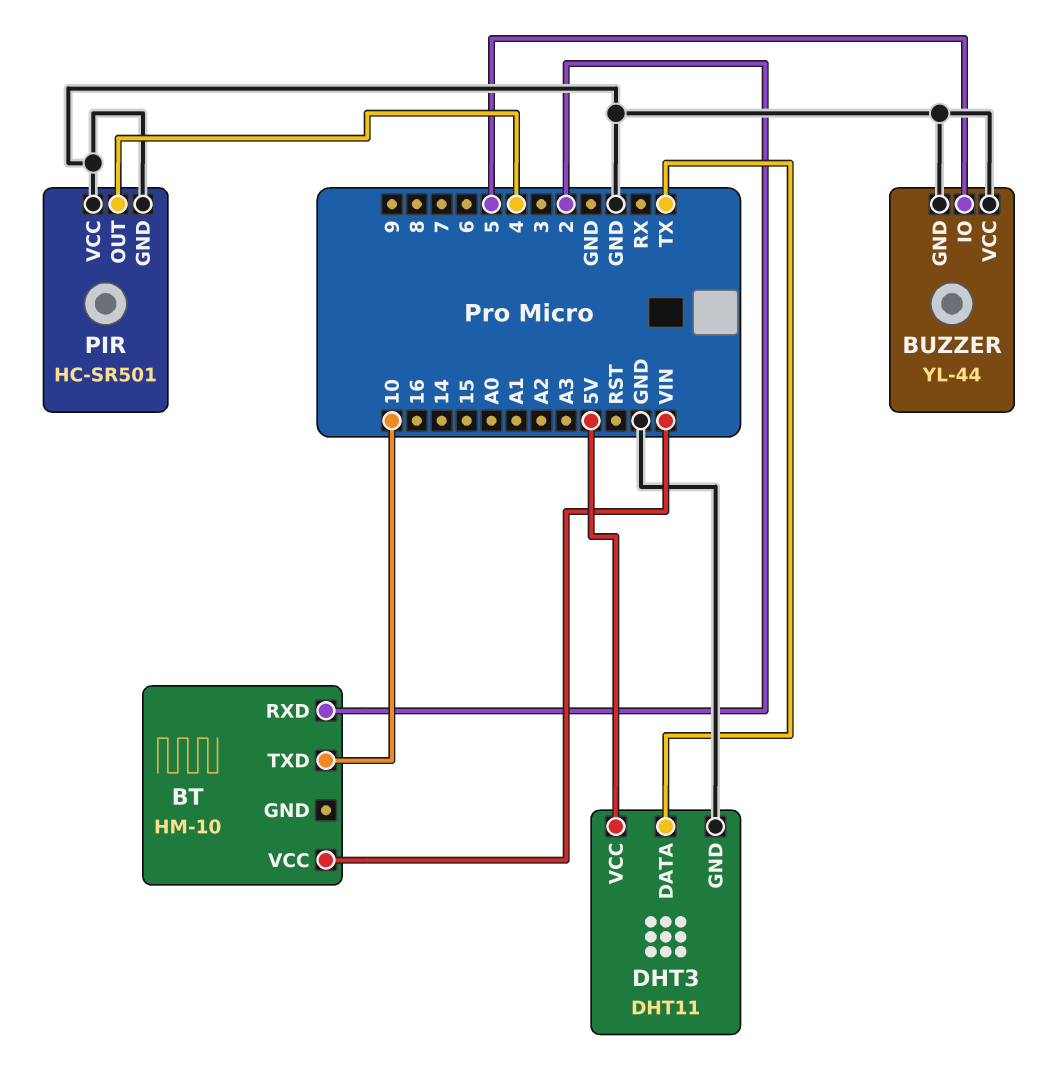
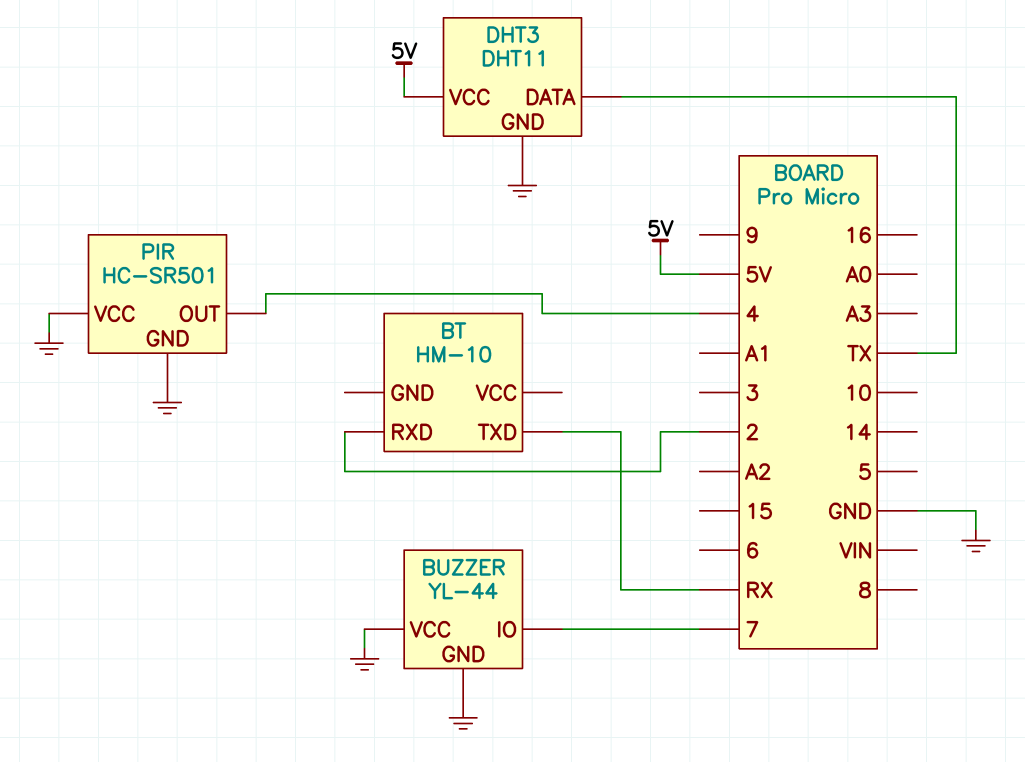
BT pin TXD: 10 -> RX
BT pin VCC: VIN -> none
BUZZER pin IO: 5 -> 7

